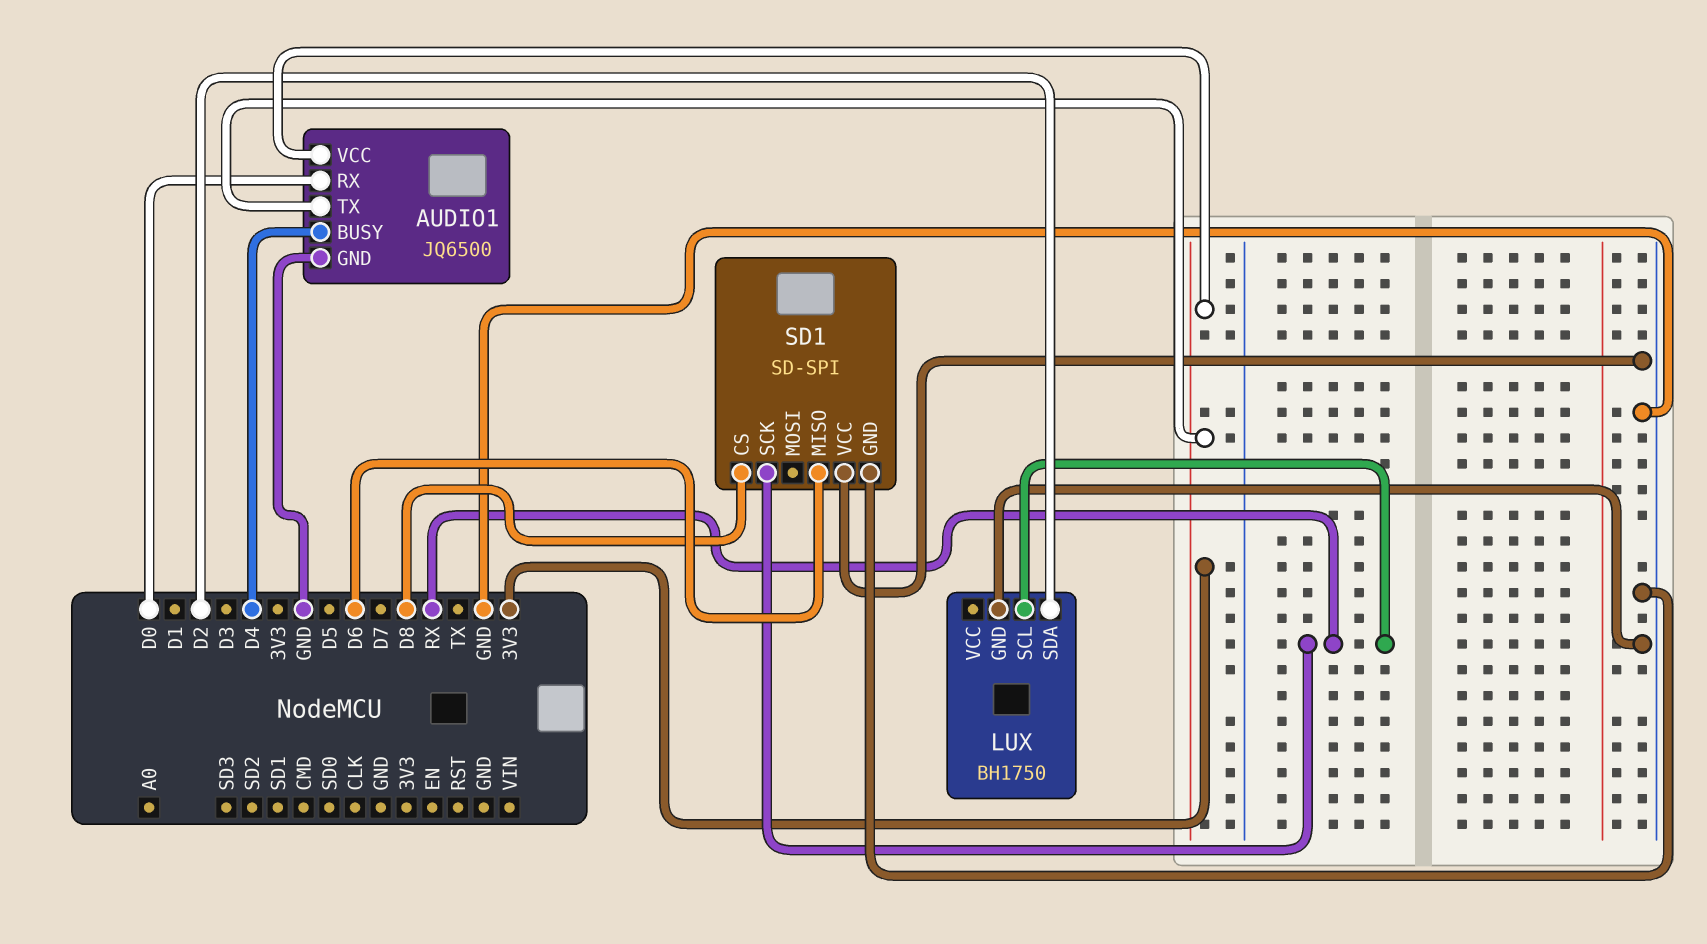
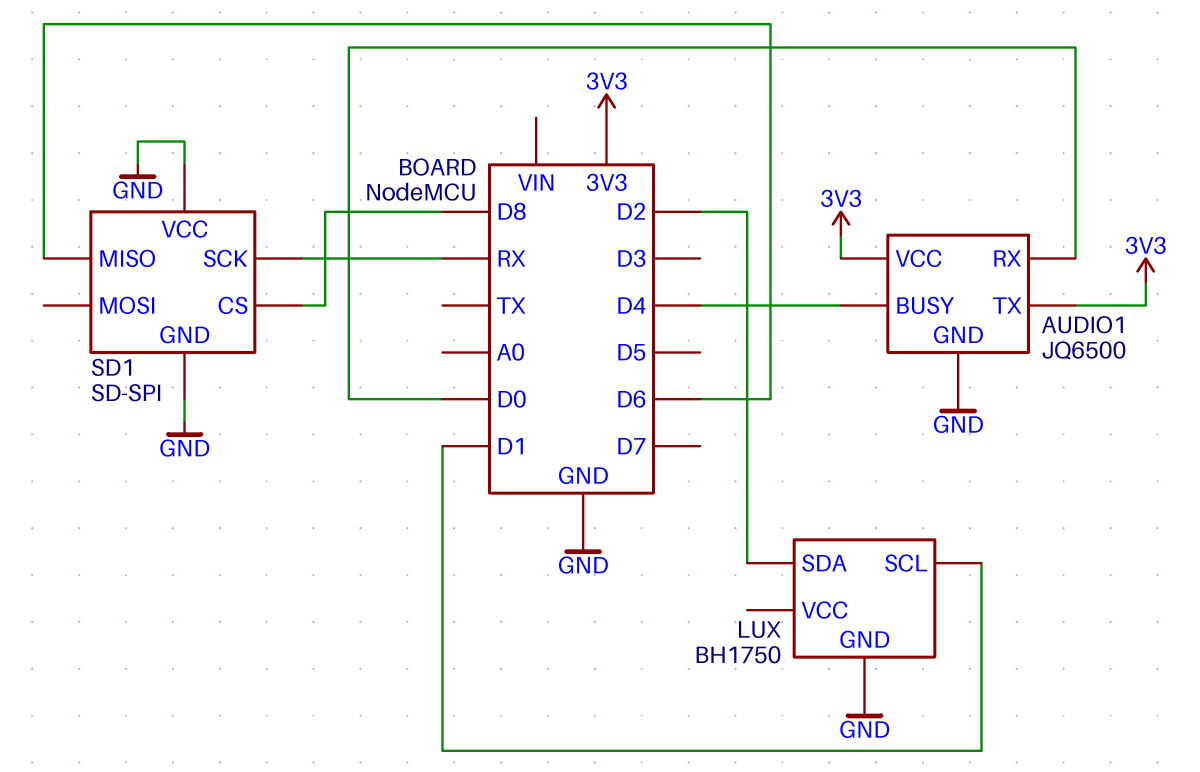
LUX pin SCL: RX -> D1

